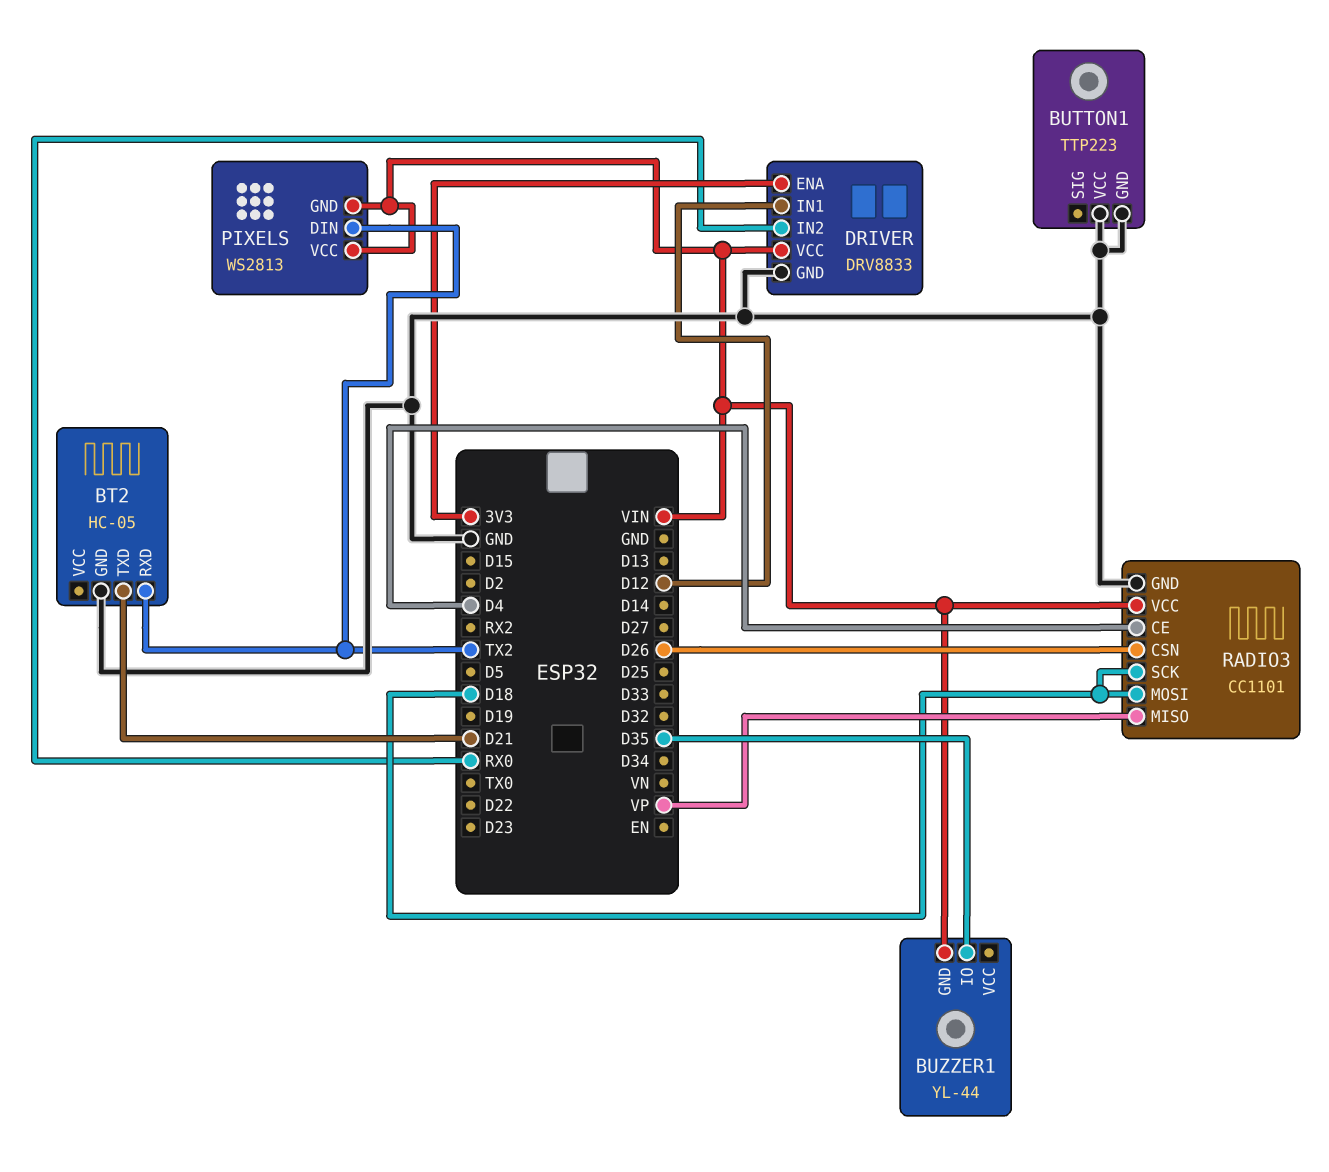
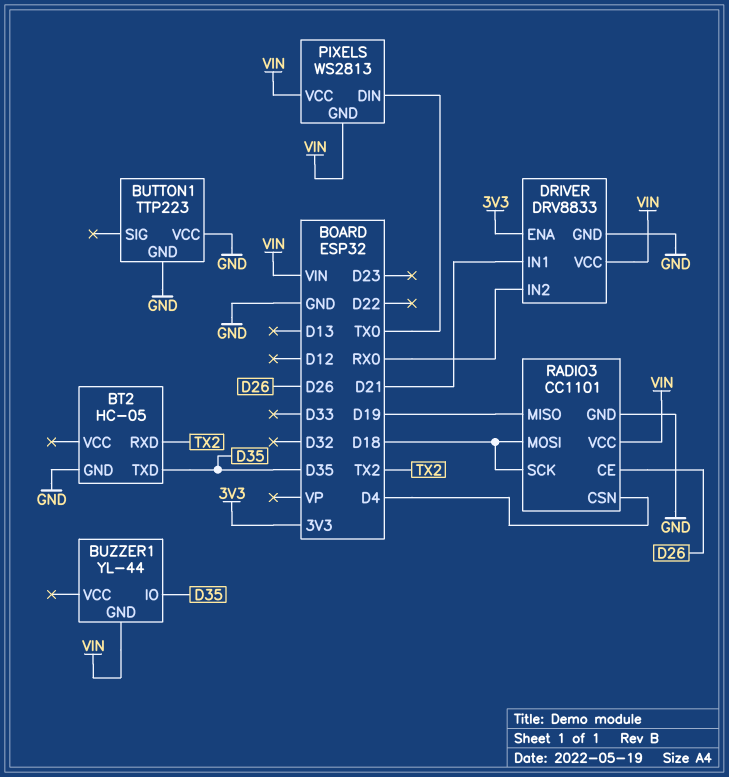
BT2 pin TXD: D21 -> D35
DRIVER pin IN1: D12 -> D21
PIXELS pin DIN: TX2 -> TX0
RADIO3 pin CE: D4 -> D26
RADIO3 pin CSN: D26 -> D4
RADIO3 pin MISO: VP -> D19

